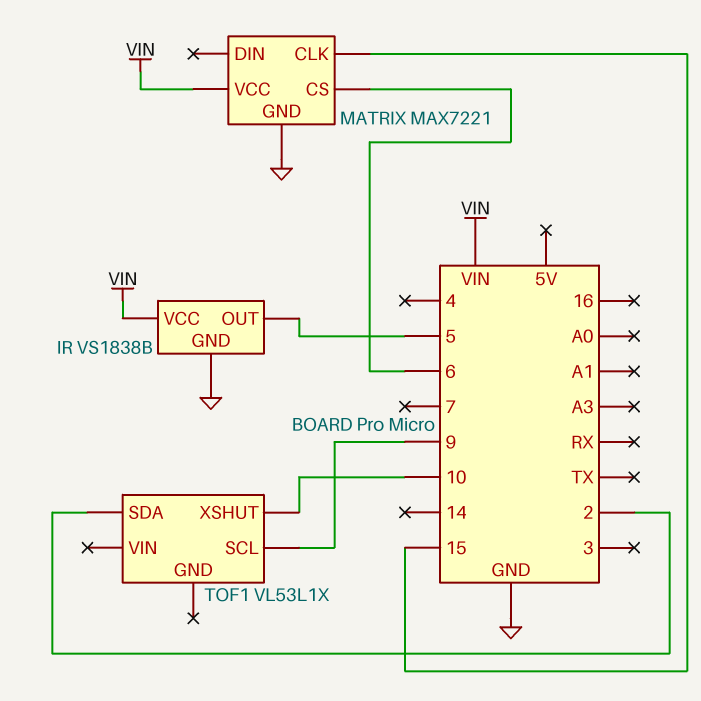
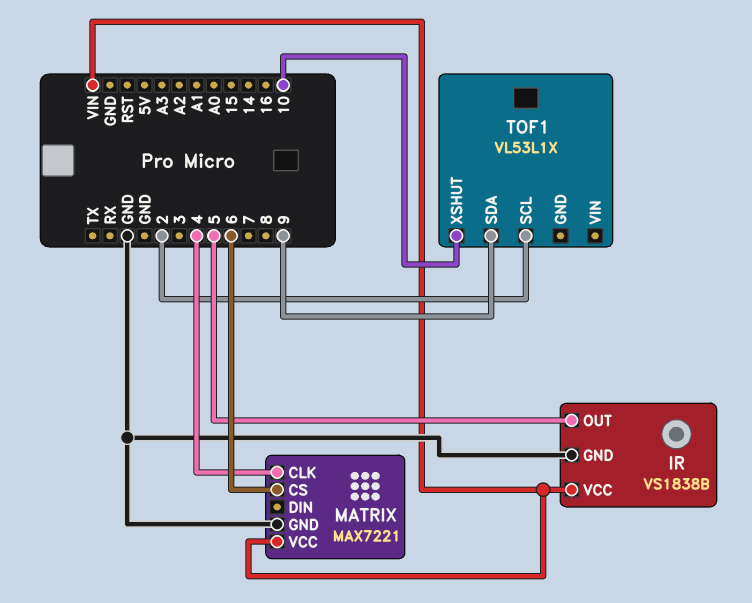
MATRIX pin CLK: 15 -> 4
TOF1 pin SCL: 9 -> 2
TOF1 pin SDA: 2 -> 9

